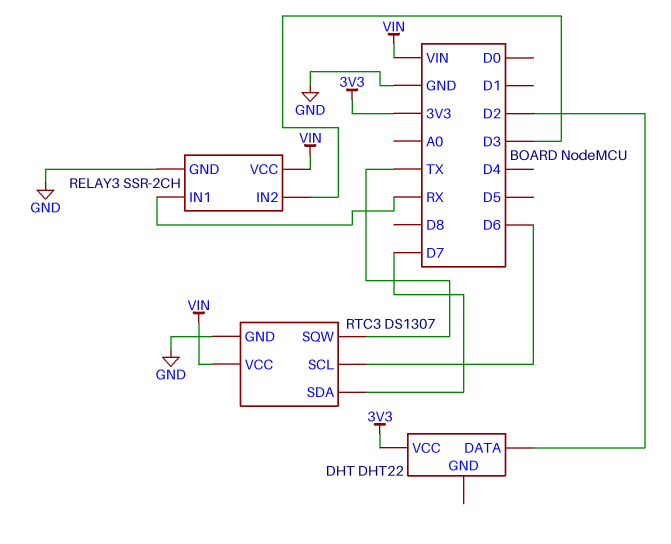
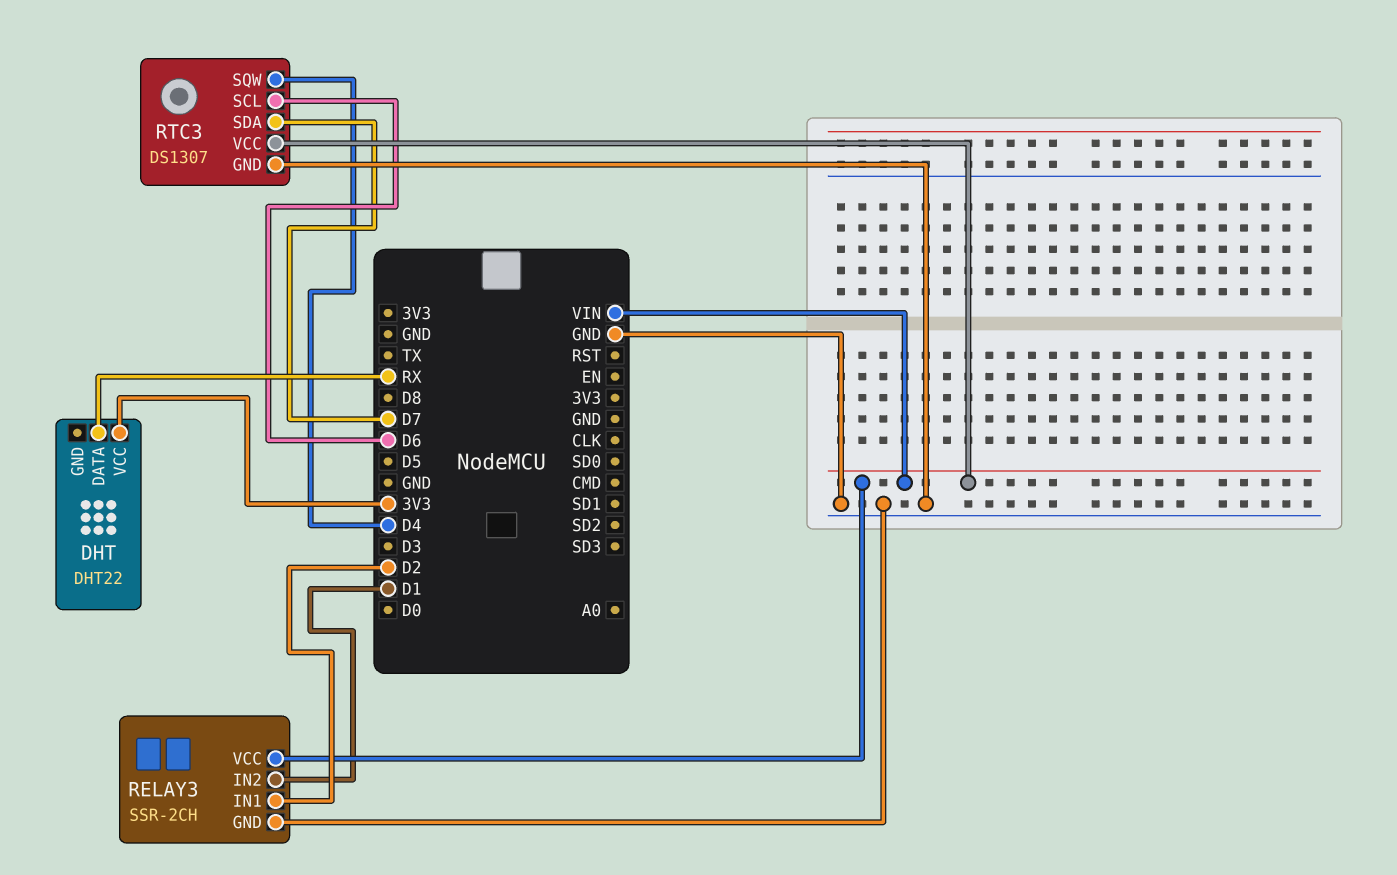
DHT pin DATA: D2 -> RX
RELAY3 pin IN1: RX -> D2
RELAY3 pin IN2: D3 -> D1
RTC3 pin SQW: TX -> D4

